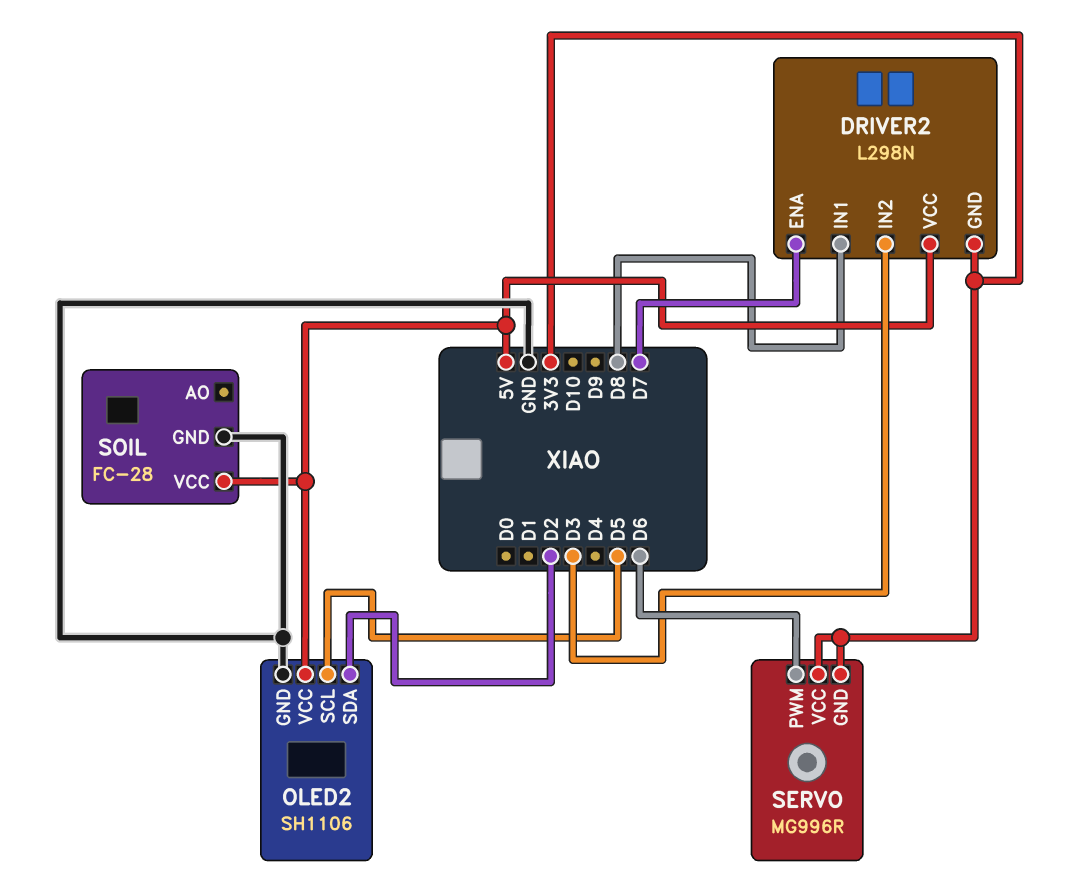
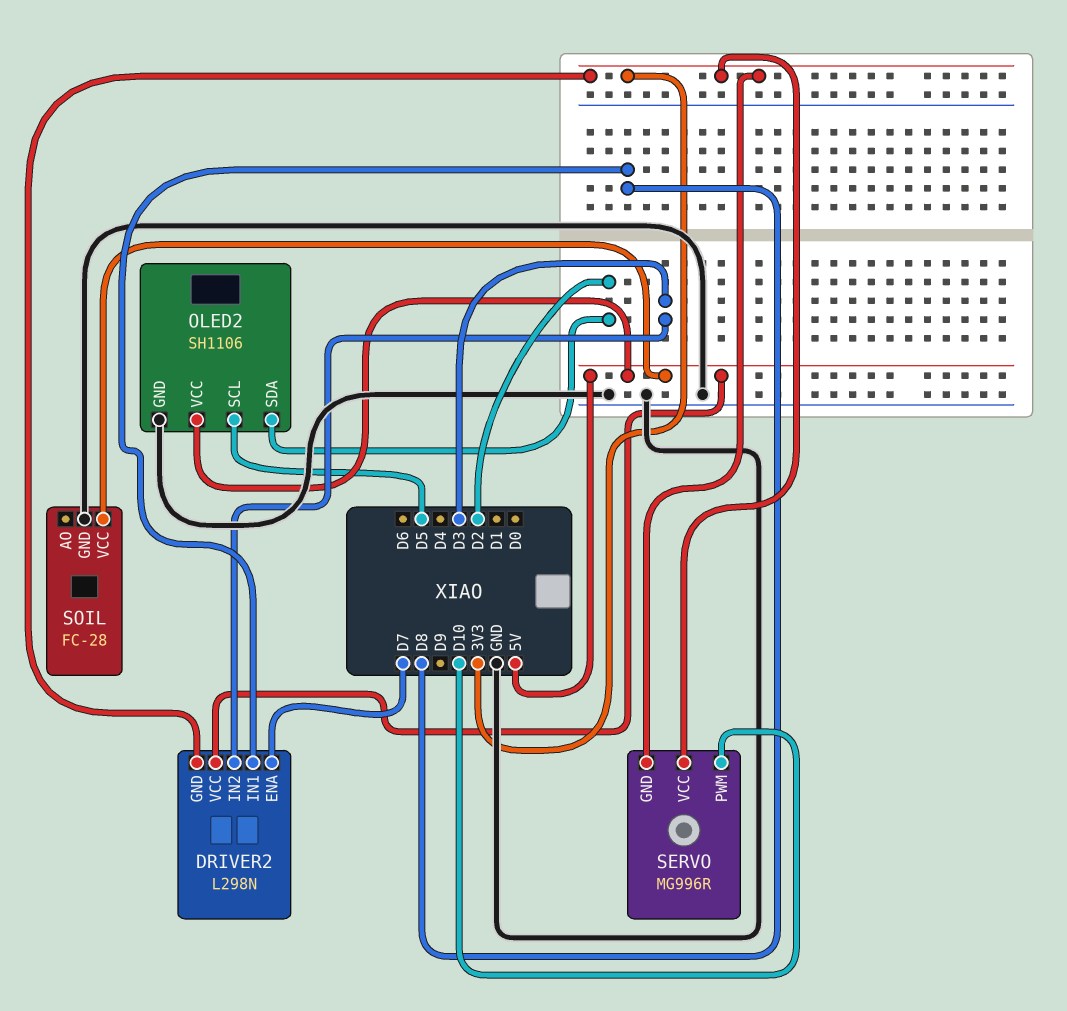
SERVO pin PWM: D6 -> D10

